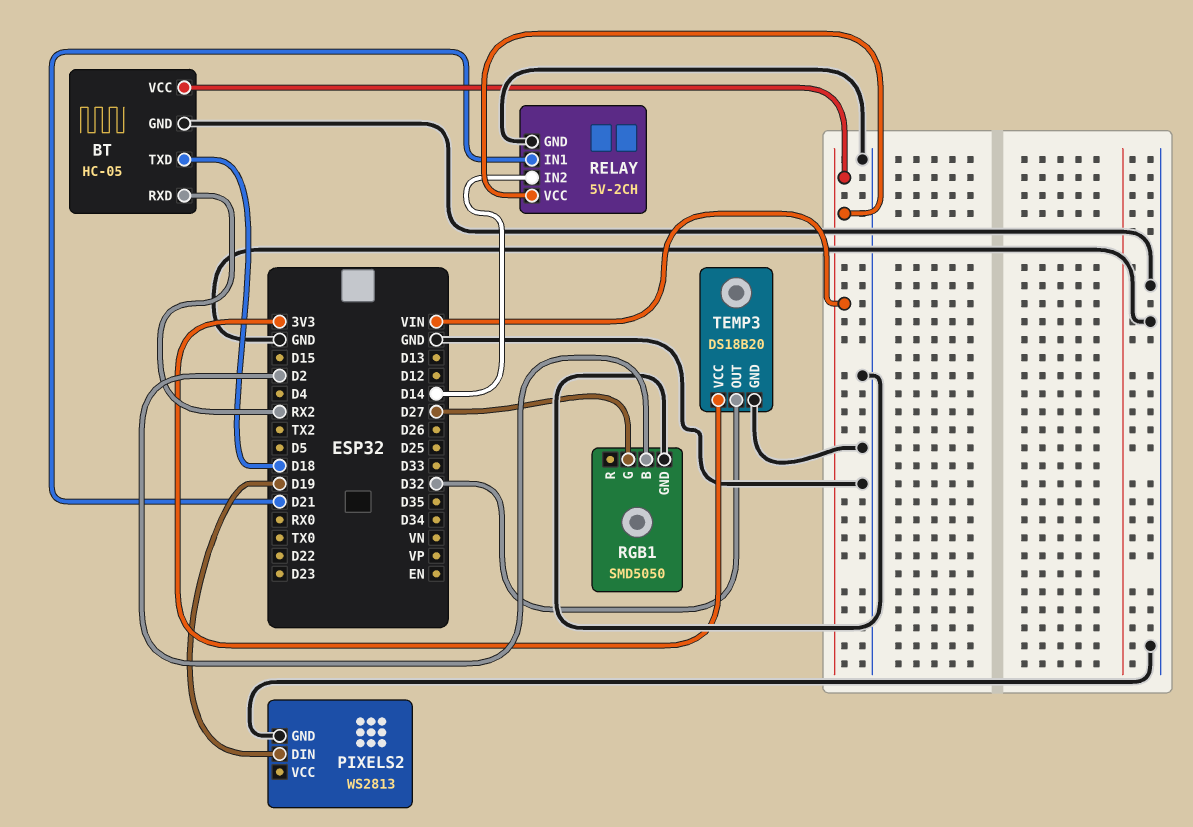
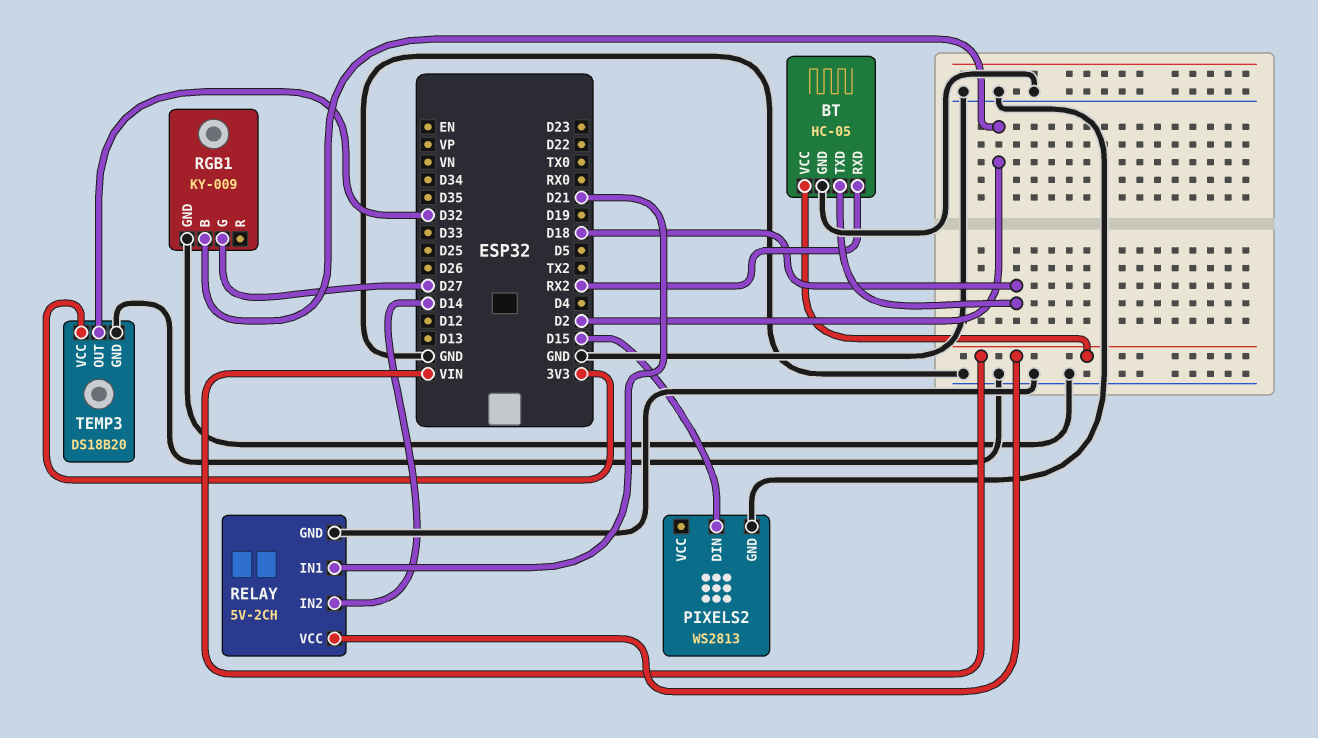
PIXELS2 pin DIN: D19 -> D15
RGB1: SMD5050 -> KY-009

